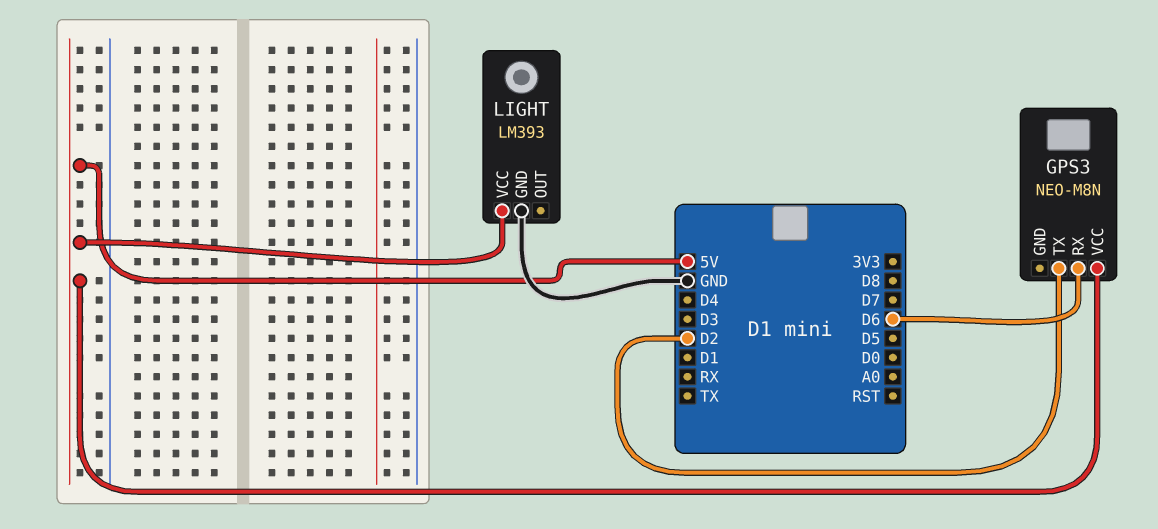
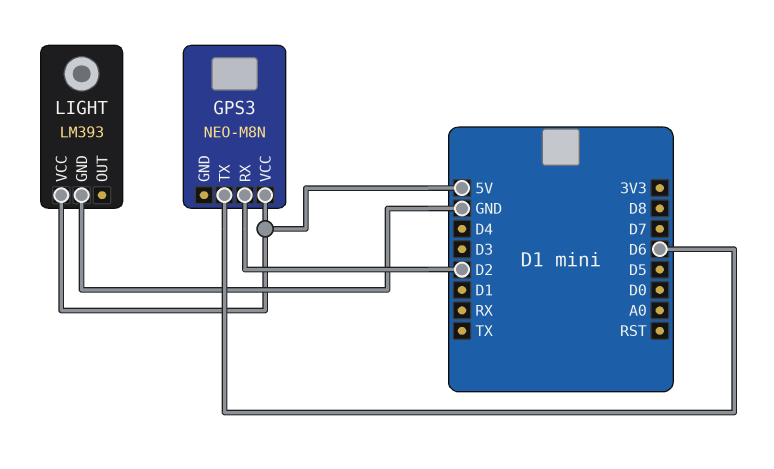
GPS3 pin RX: D6 -> D2
GPS3 pin TX: D2 -> D6

